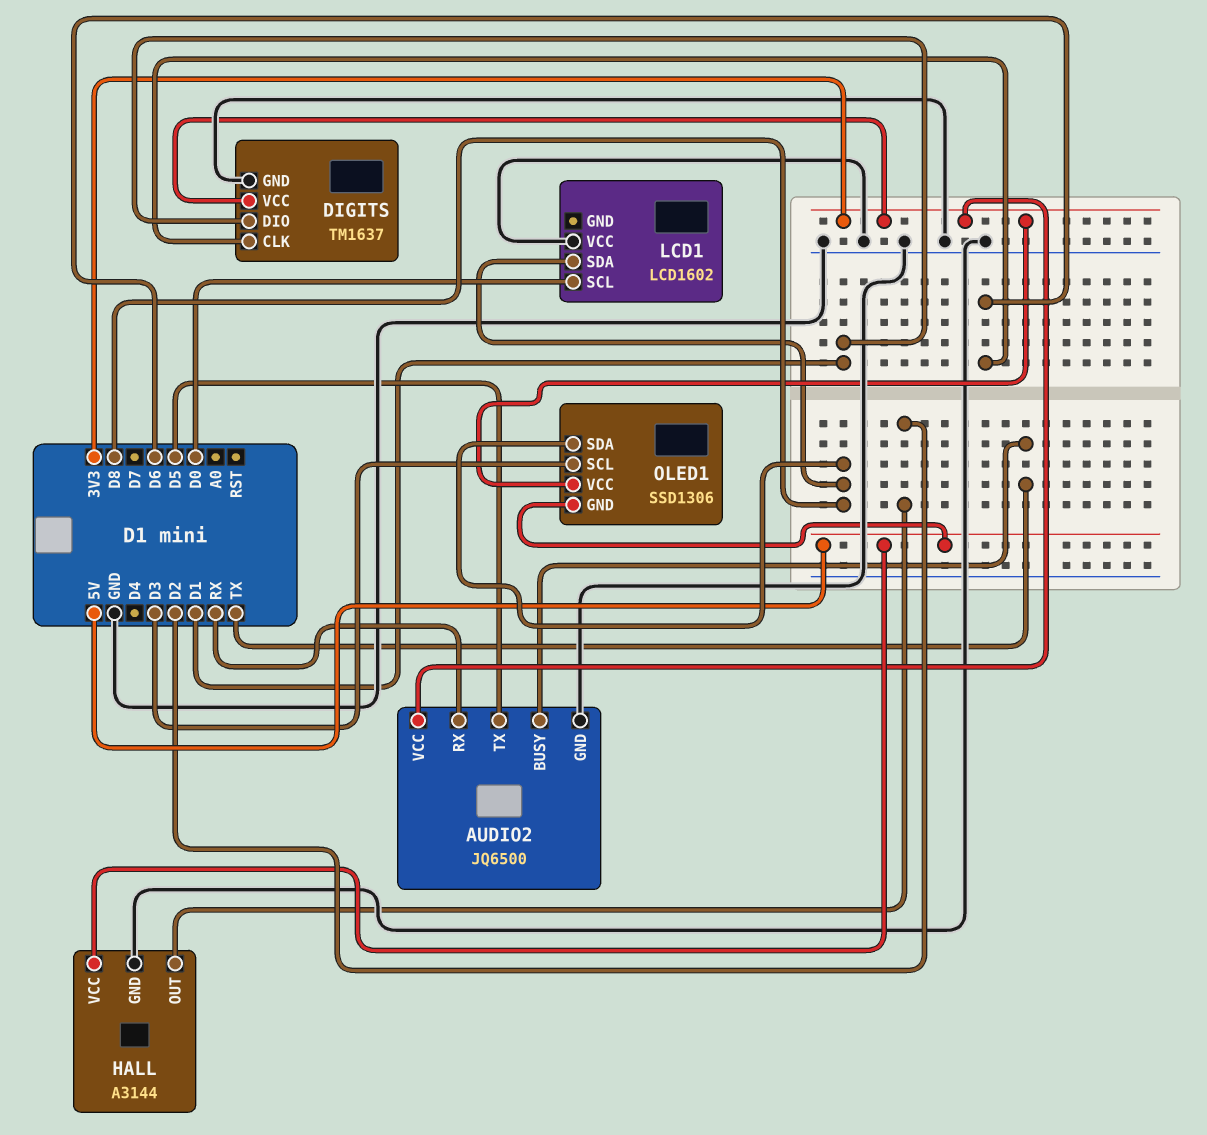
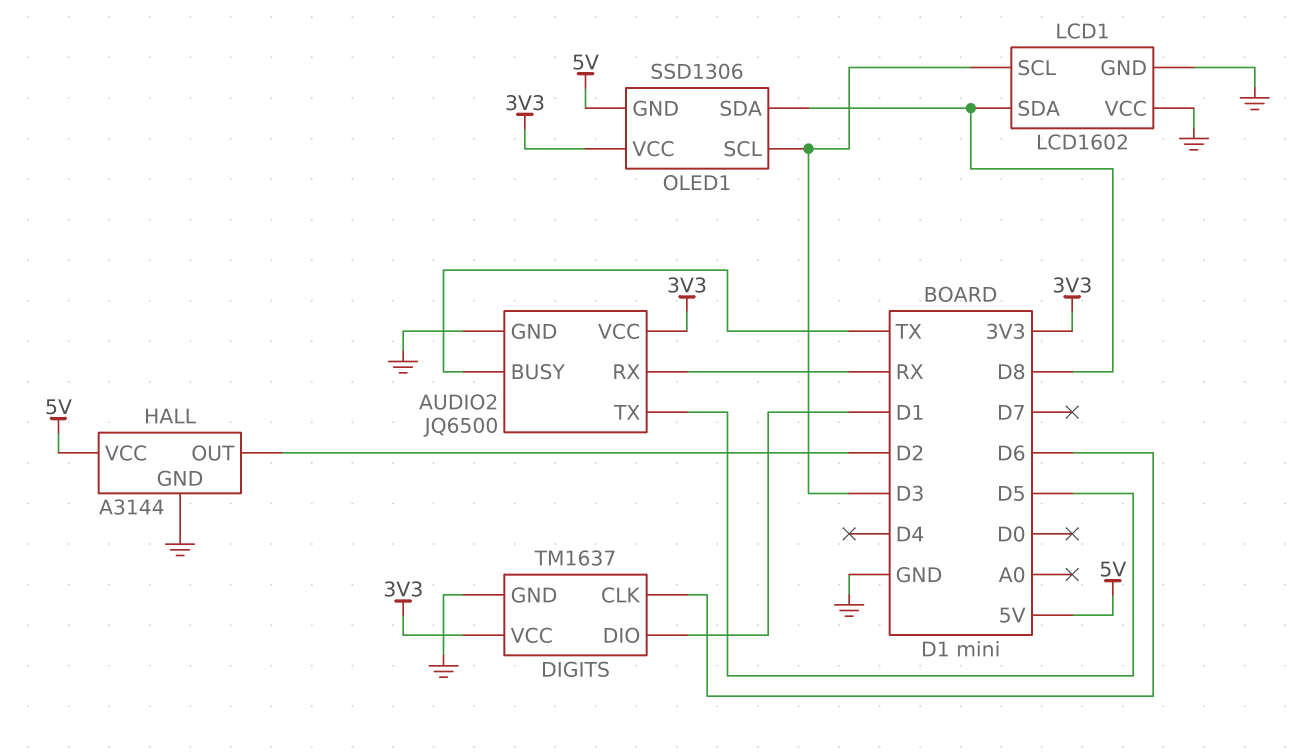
LCD1 pin GND: none -> GND
LCD1 pin SCL: D0 -> D3

